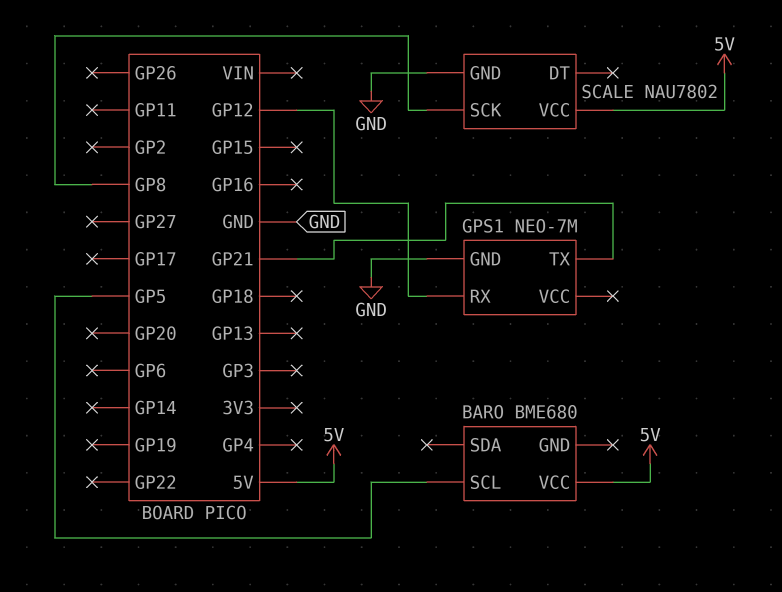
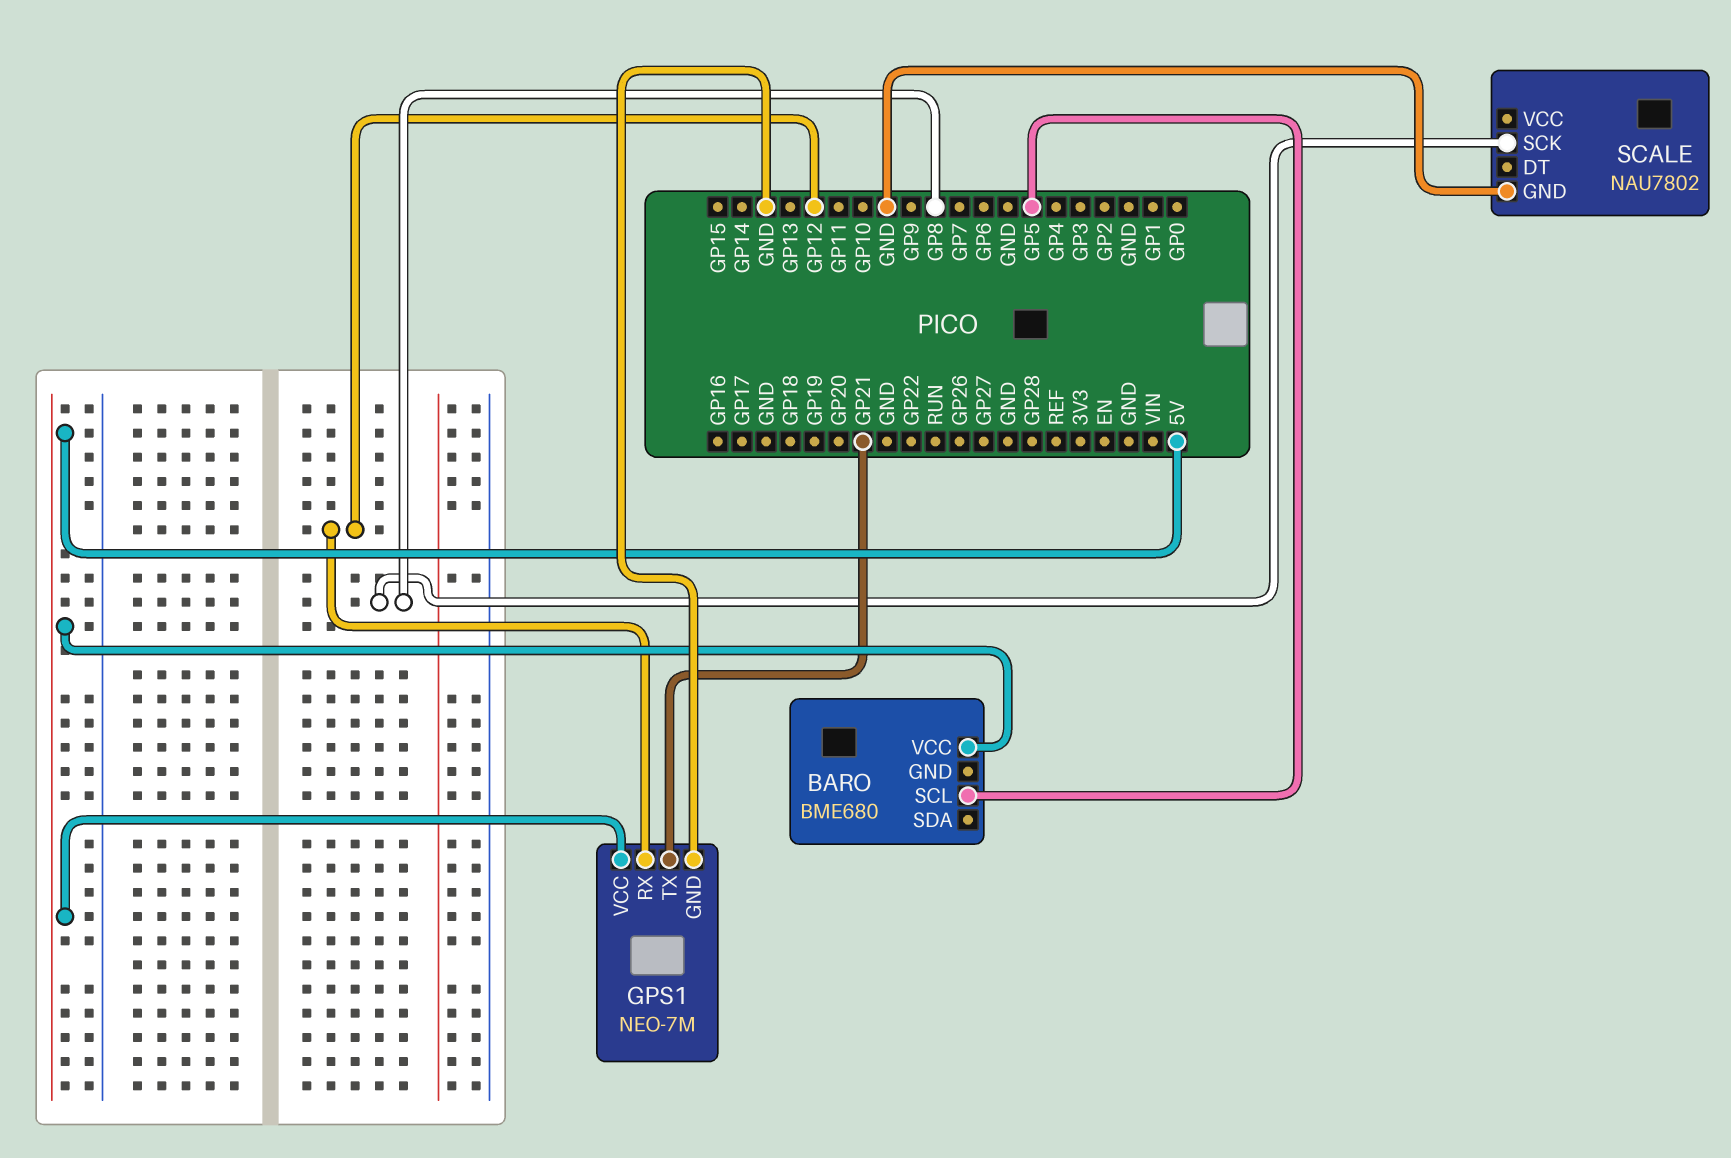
GPS1 pin VCC: none -> 5V
SCALE pin VCC: 5V -> none

